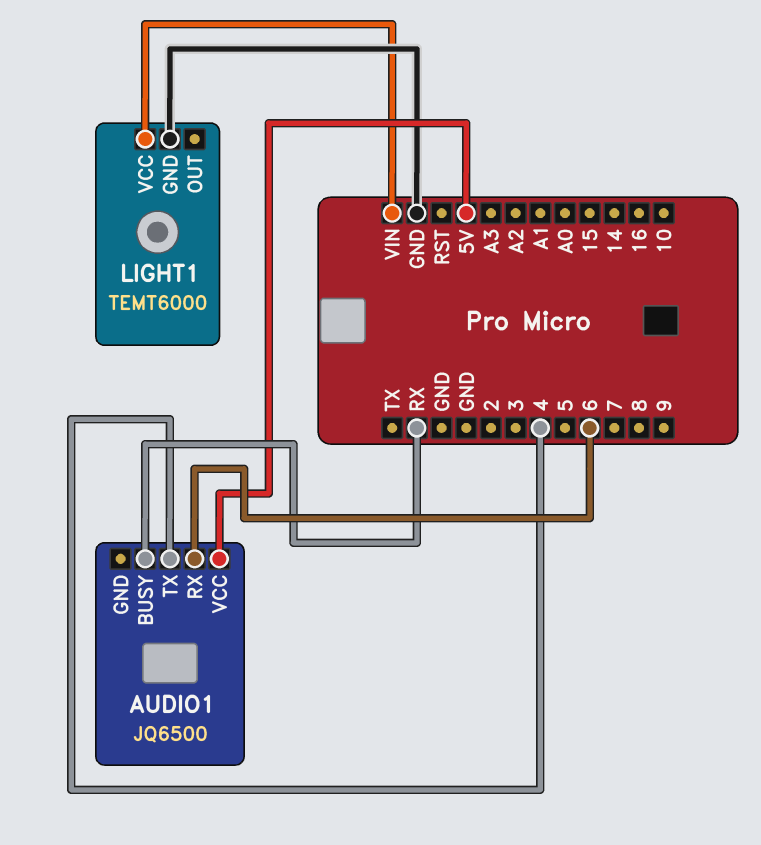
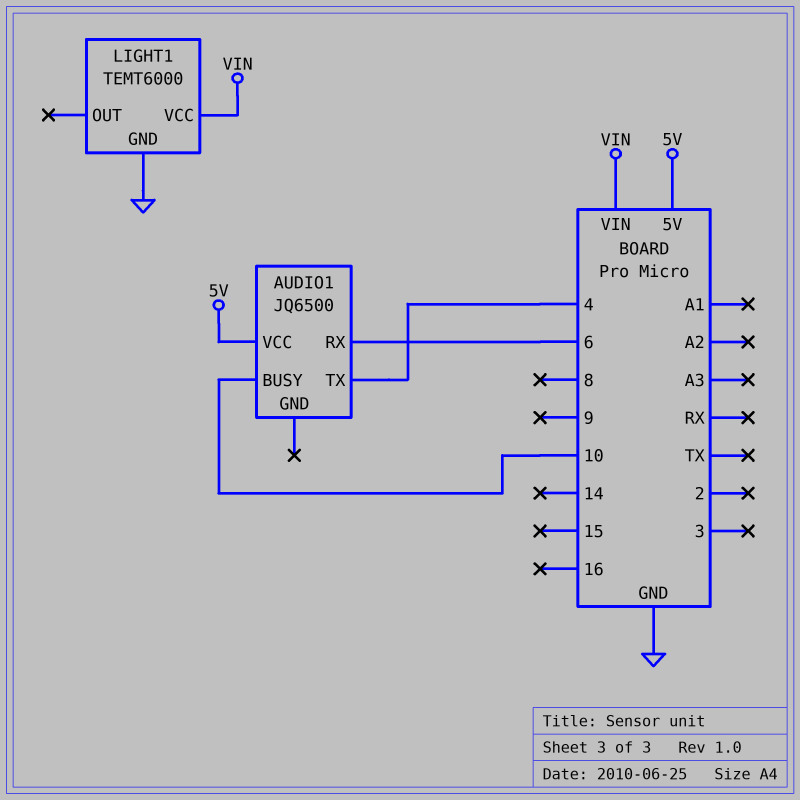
AUDIO1 pin BUSY: RX -> 10

